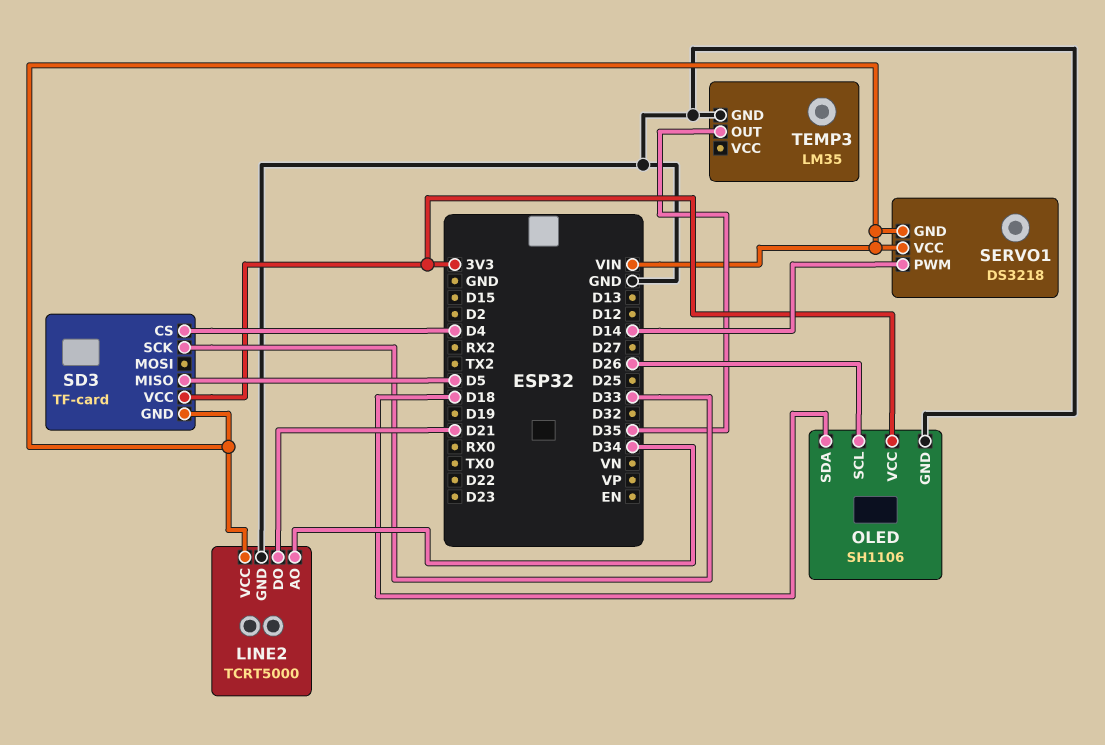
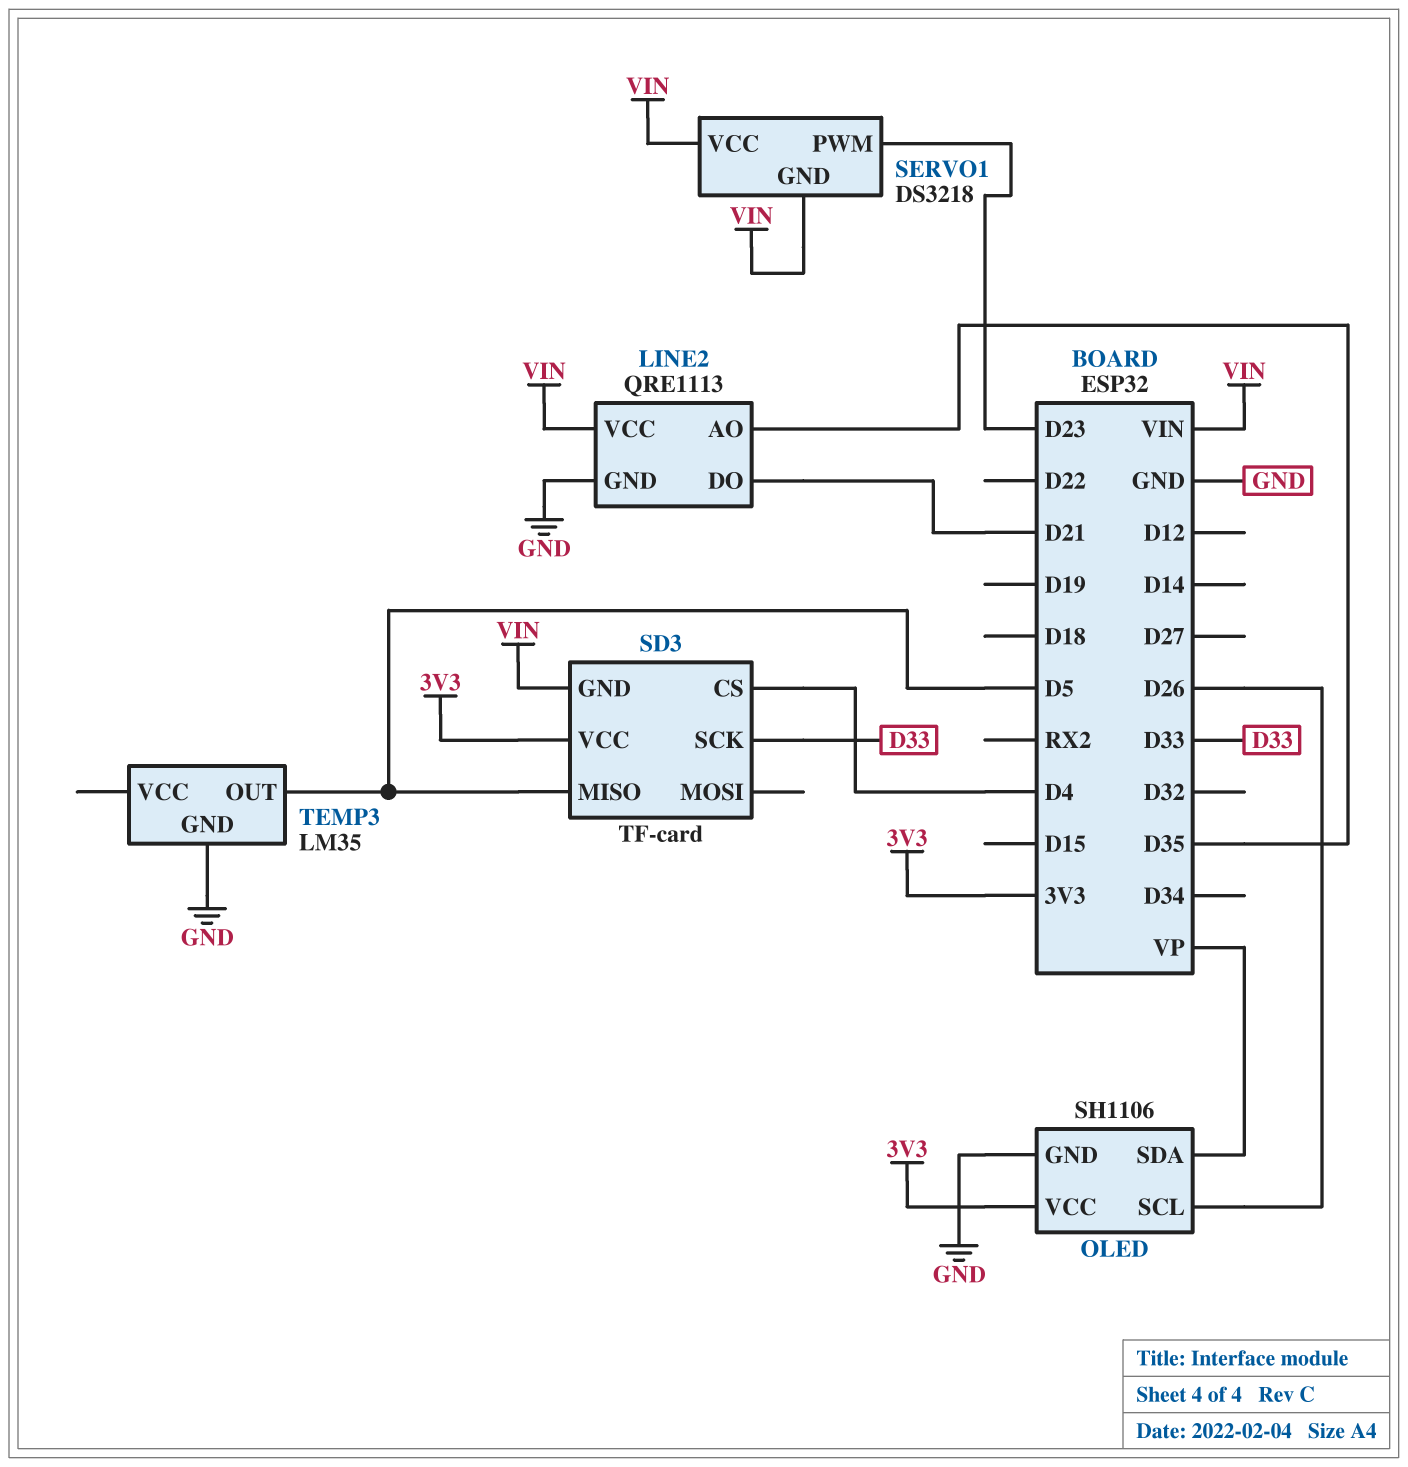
LINE2: TCRT5000 -> QRE1113
LINE2 pin AO: D34 -> D35
OLED pin SDA: D18 -> VP
SERVO1 pin PWM: D14 -> D23
TEMP3 pin OUT: D35 -> D5

